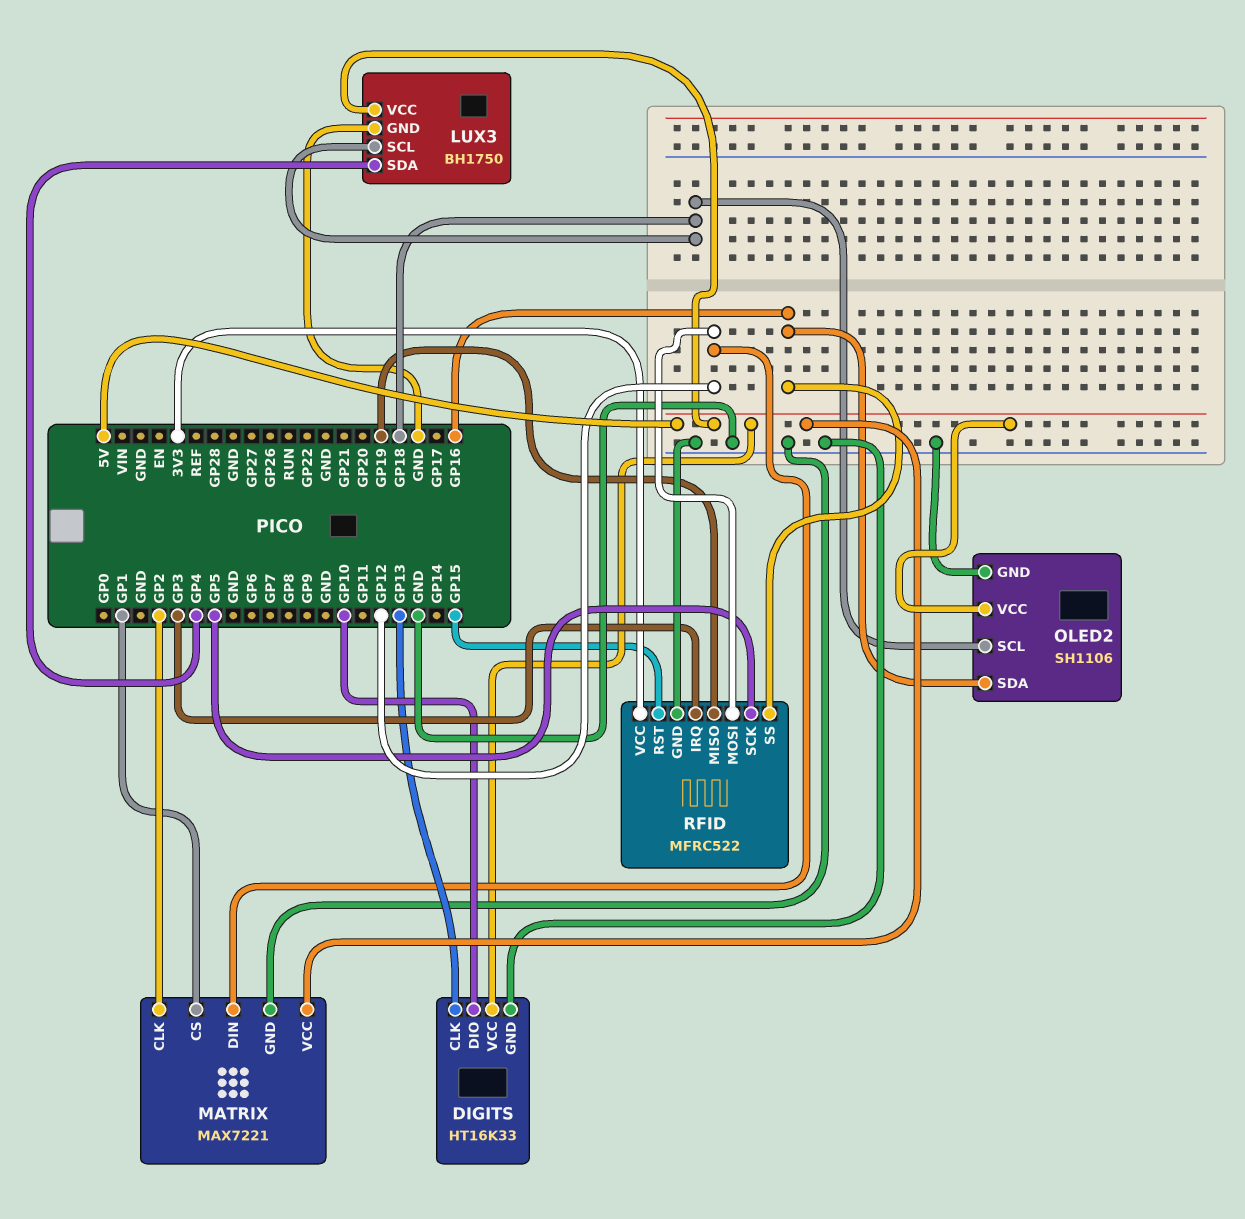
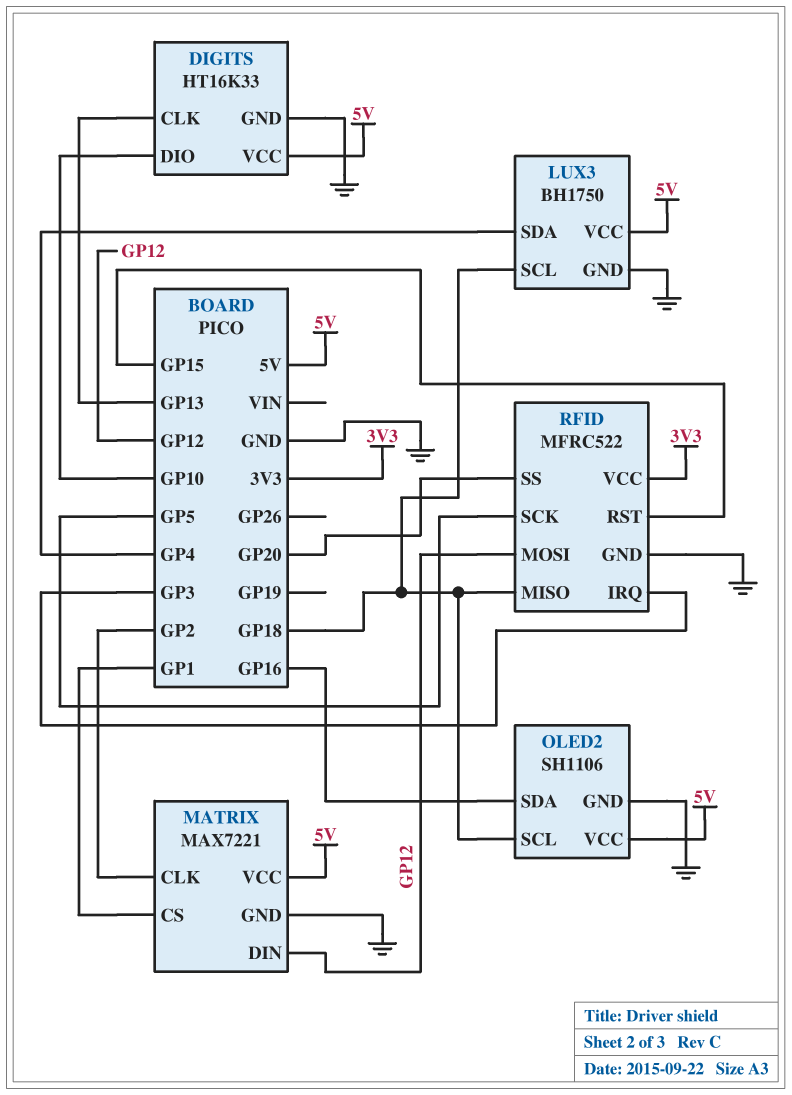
RFID pin MISO: GP19 -> GP18
RFID pin SS: GP16 -> GP20

